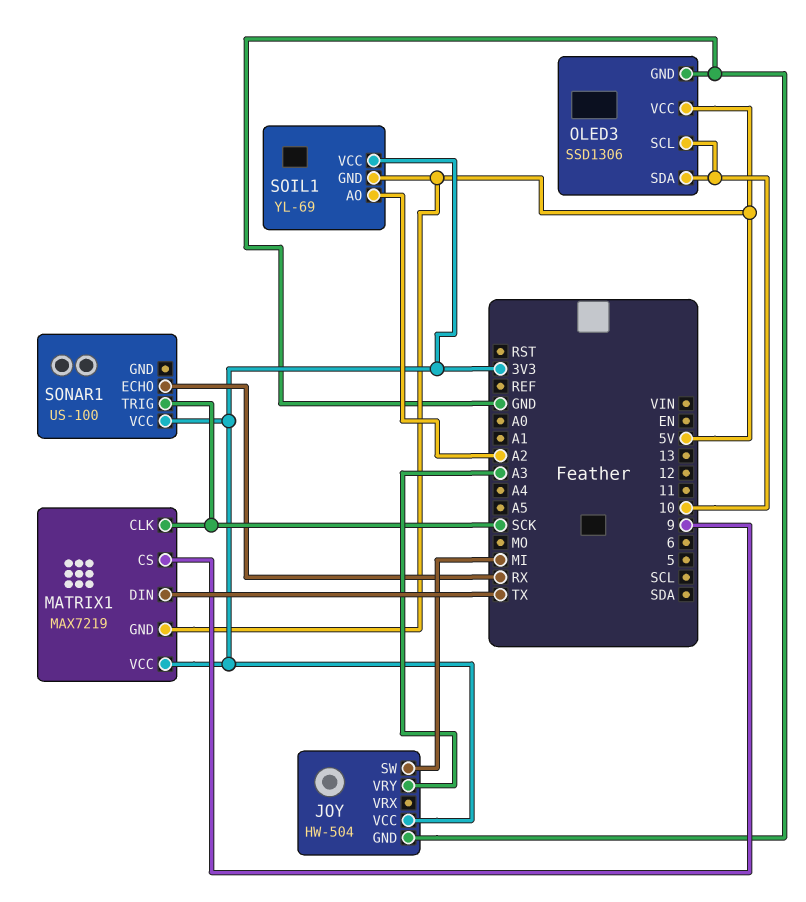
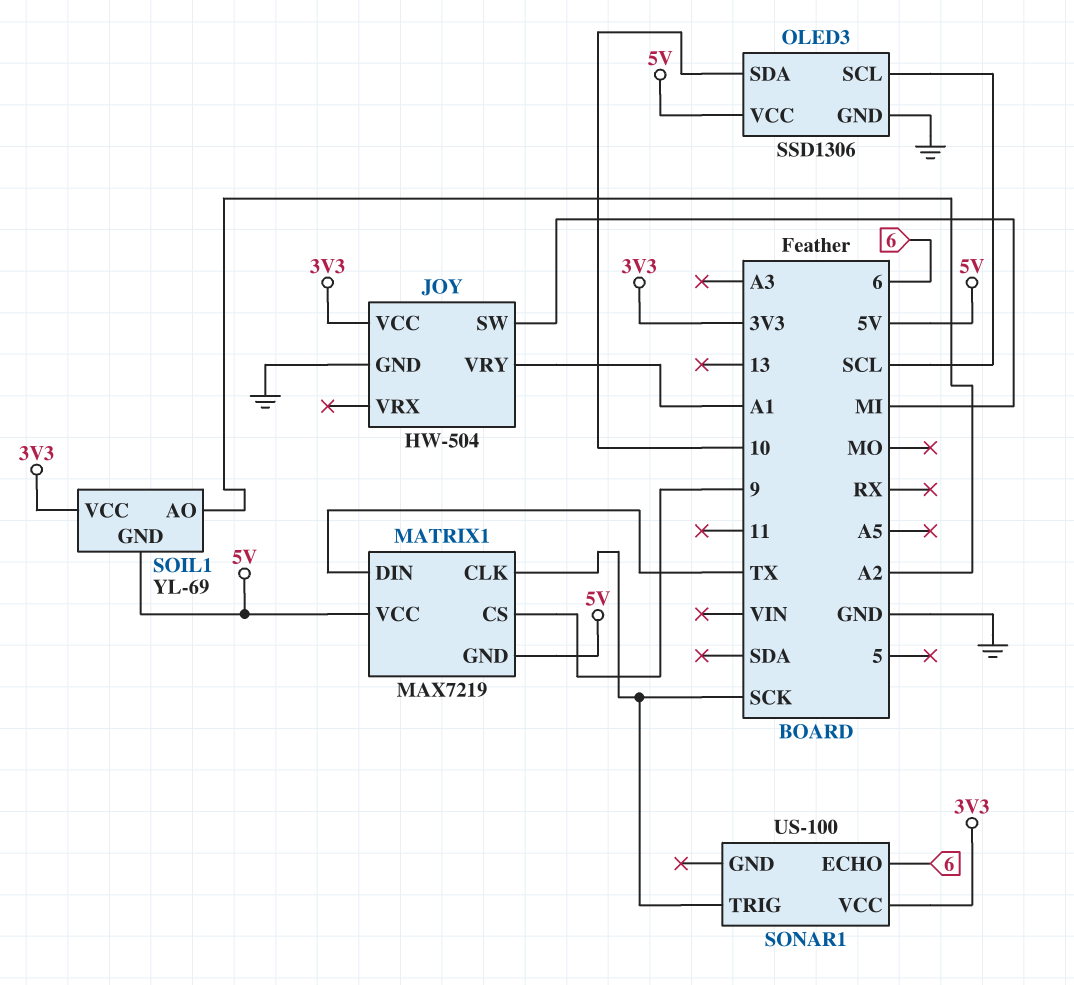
JOY pin VRY: A3 -> A1
MATRIX1 pin VCC: 3V3 -> 5V
OLED3 pin SCL: 10 -> SCL
SONAR1 pin ECHO: RX -> 6

